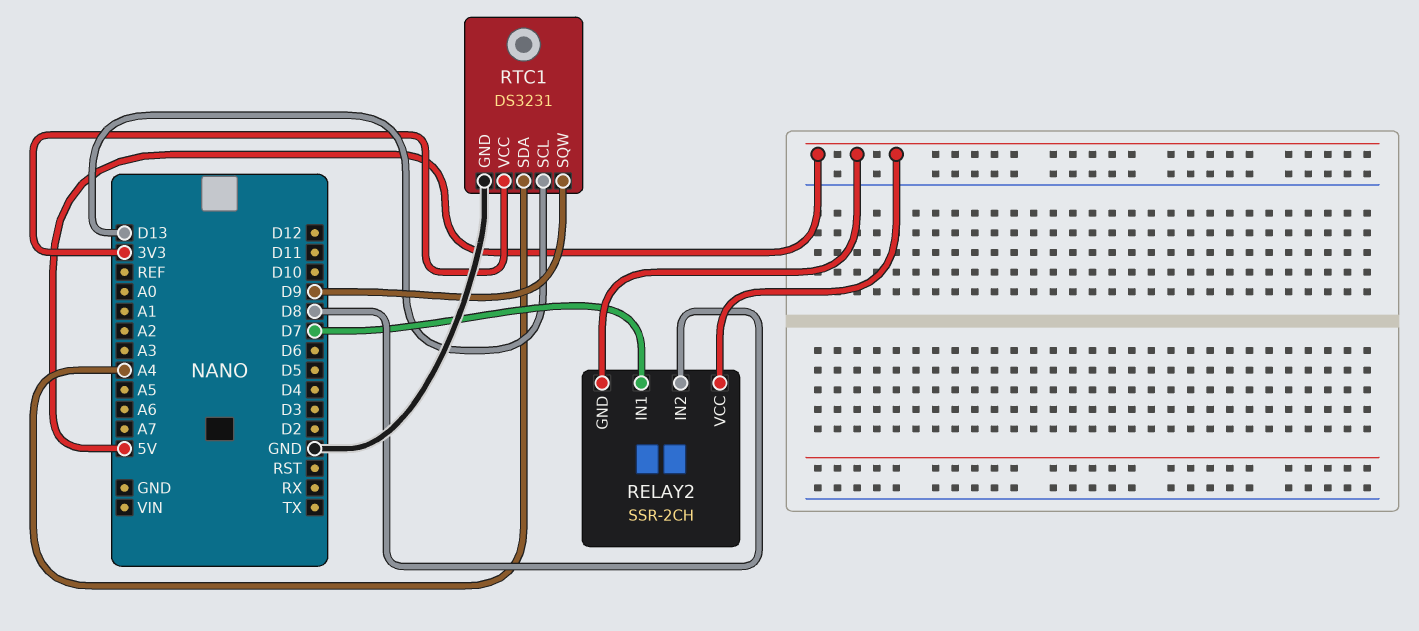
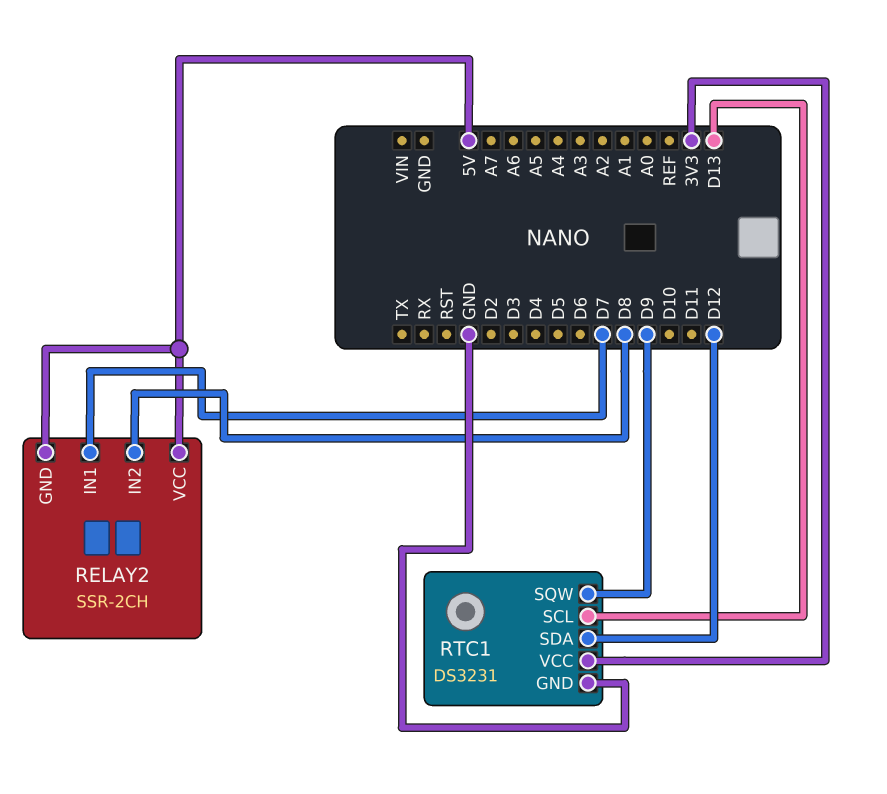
RTC1 pin SDA: A4 -> D12

